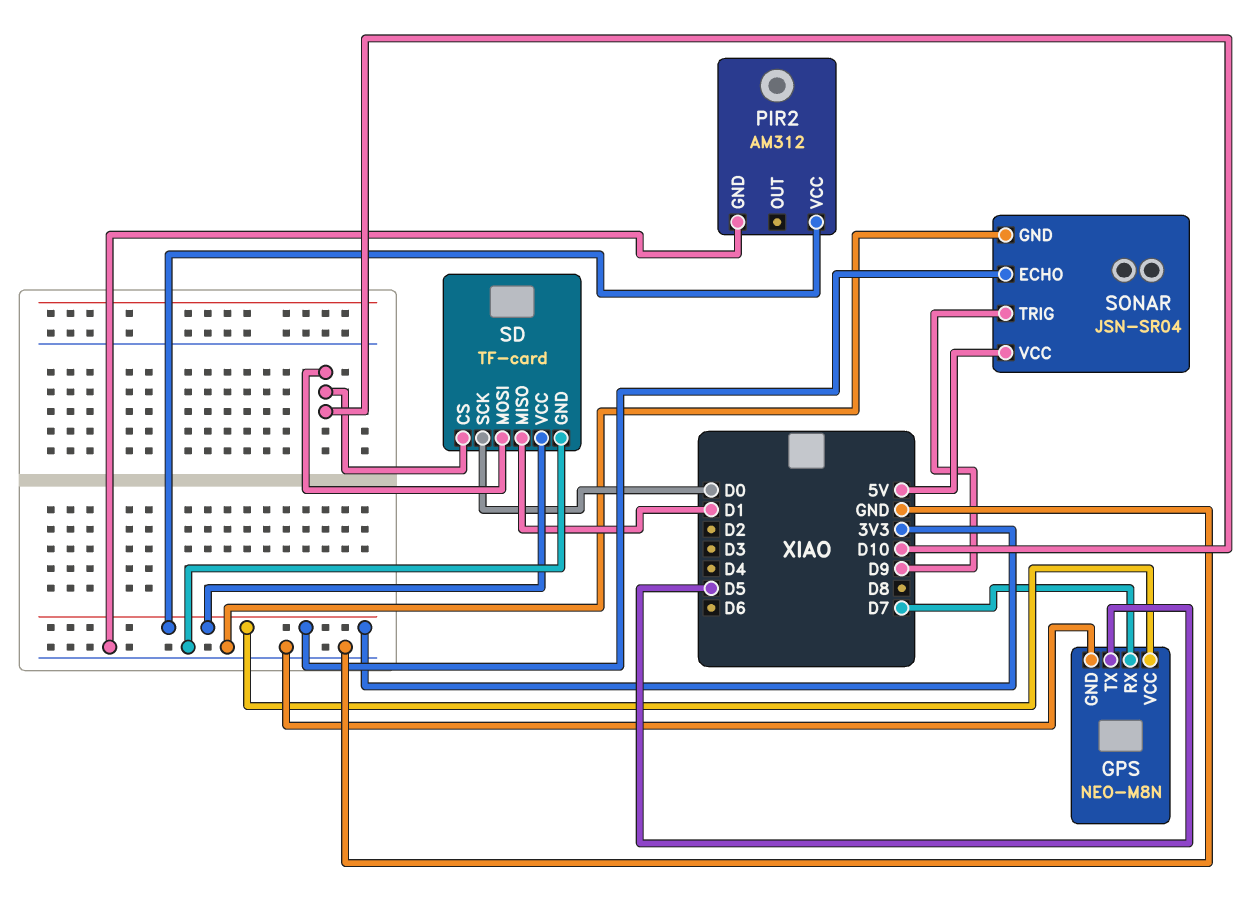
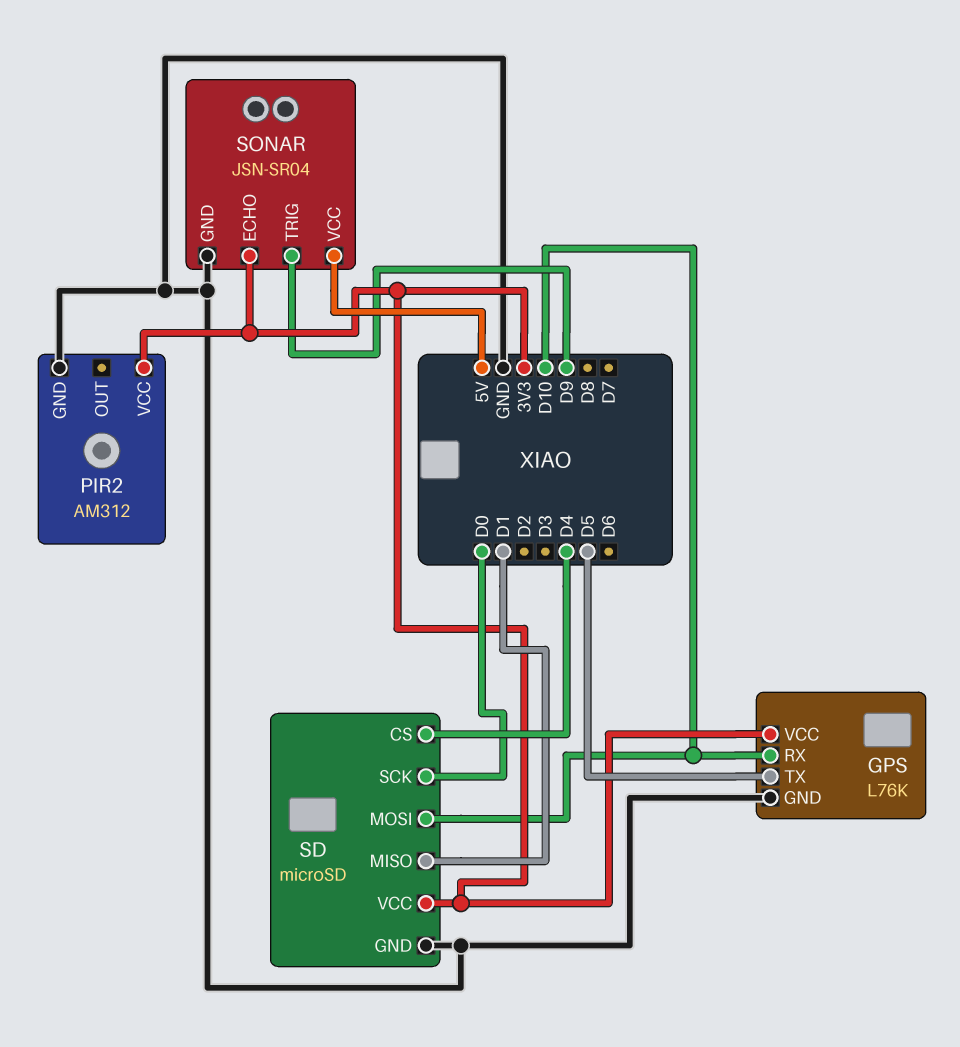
GPS: NEO-M8N -> L76K
GPS pin RX: D7 -> D10
SD: TF-card -> microSD
SD pin CS: D10 -> D4

